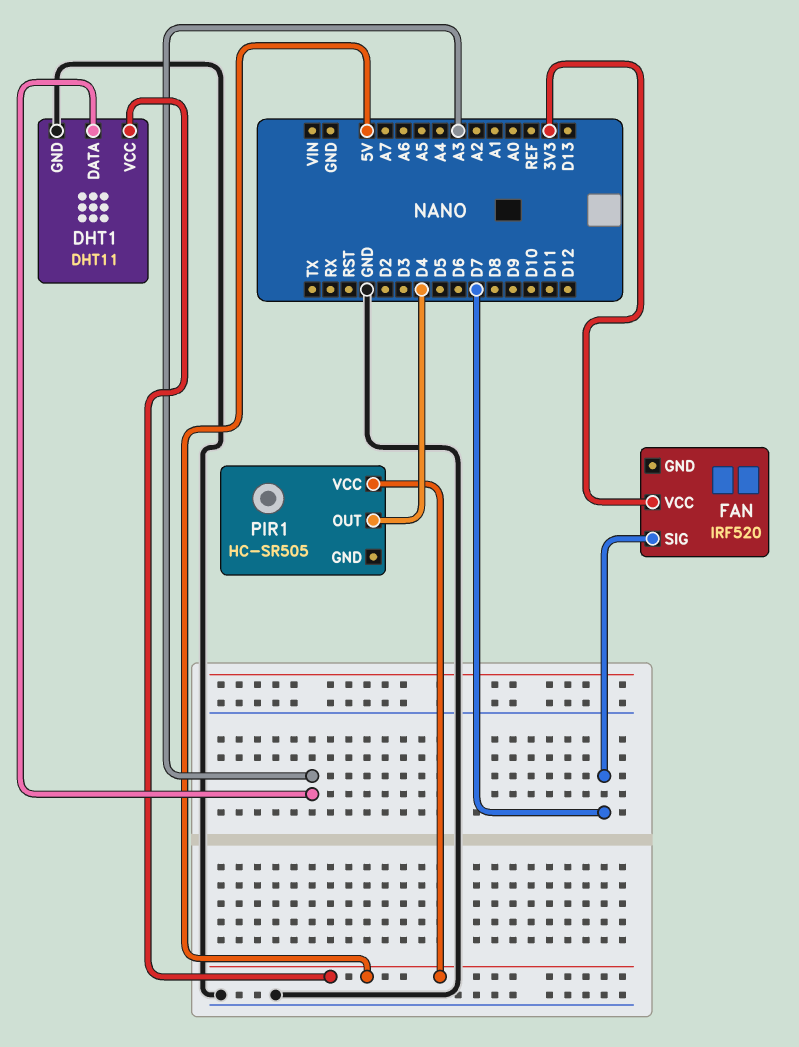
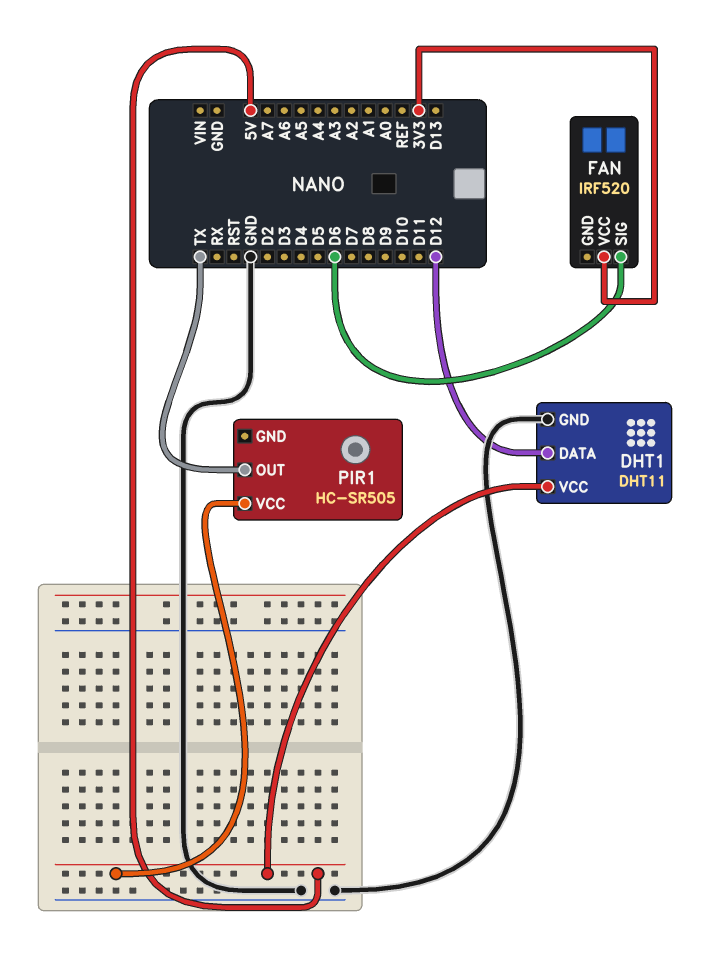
DHT1 pin DATA: A3 -> D12
FAN pin SIG: D7 -> D6
PIR1 pin OUT: D4 -> TX

